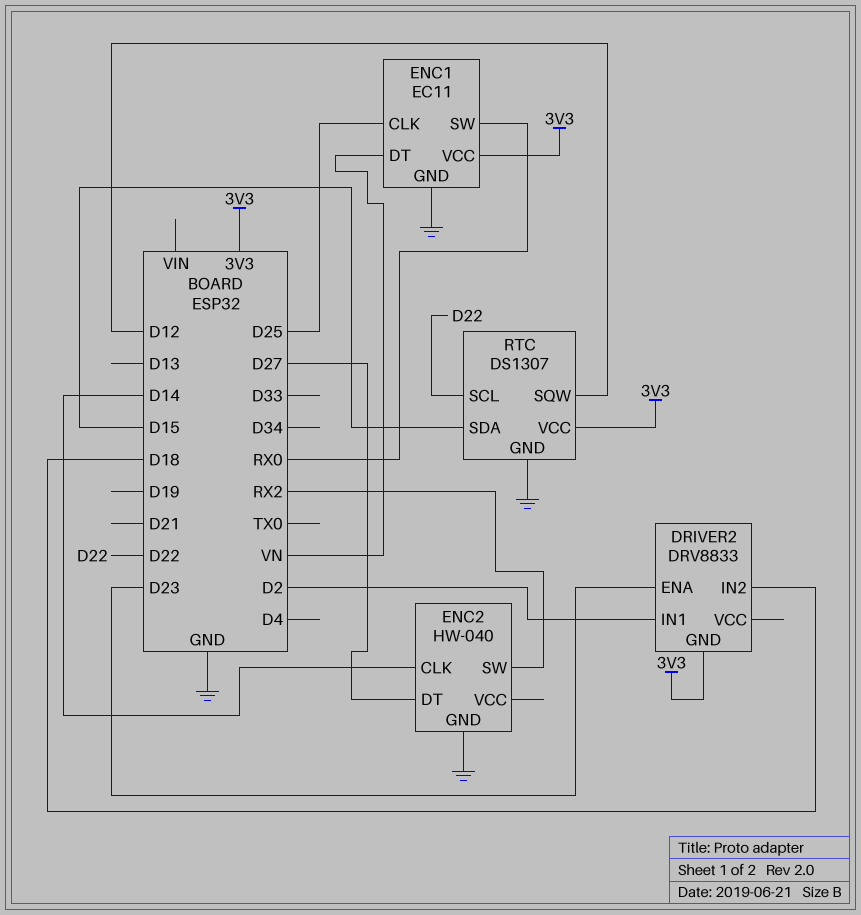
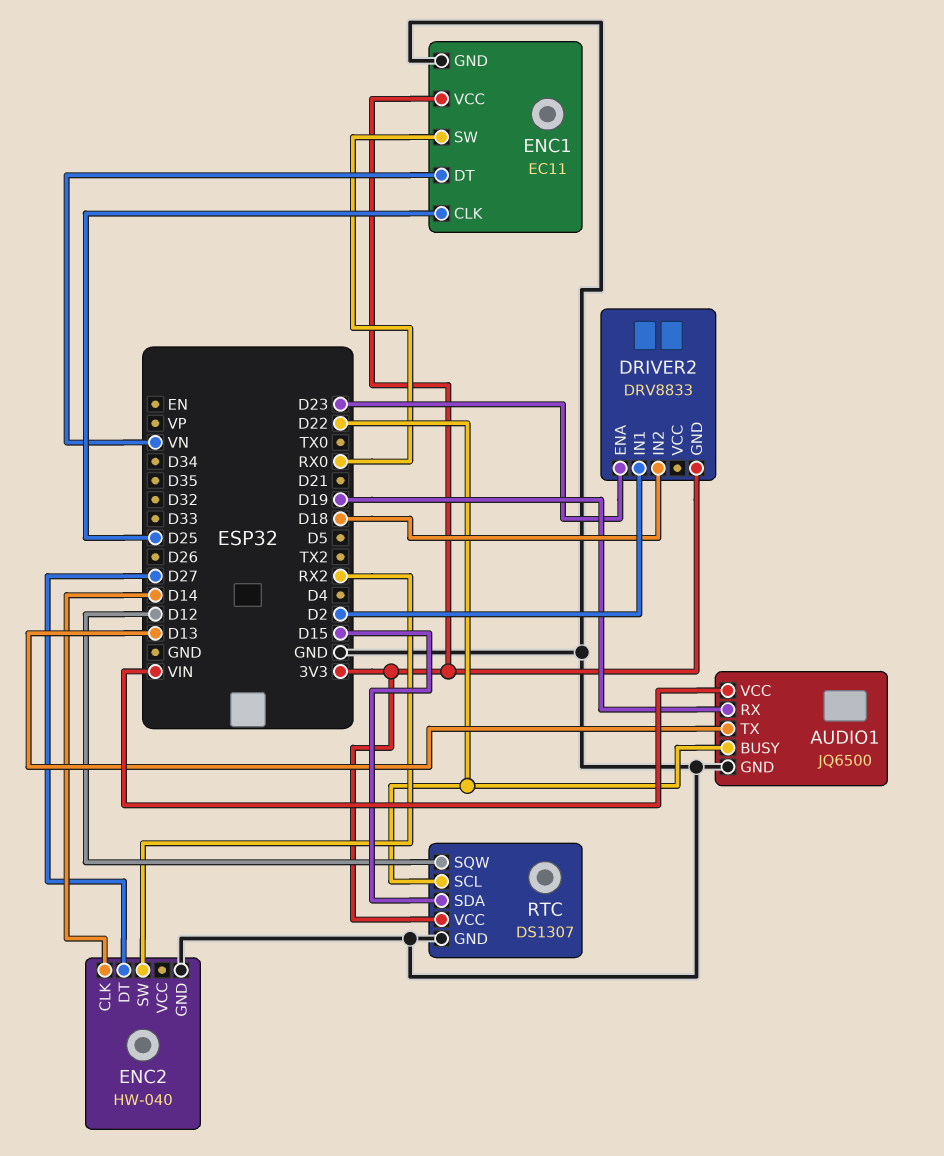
AUDIO1: none -> JQ6500
AUDIO1 pin BUSY: none -> D22
AUDIO1 pin GND: none -> GND
AUDIO1 pin RX: none -> D19
AUDIO1 pin TX: none -> D13
AUDIO1 pin VCC: none -> VIN

